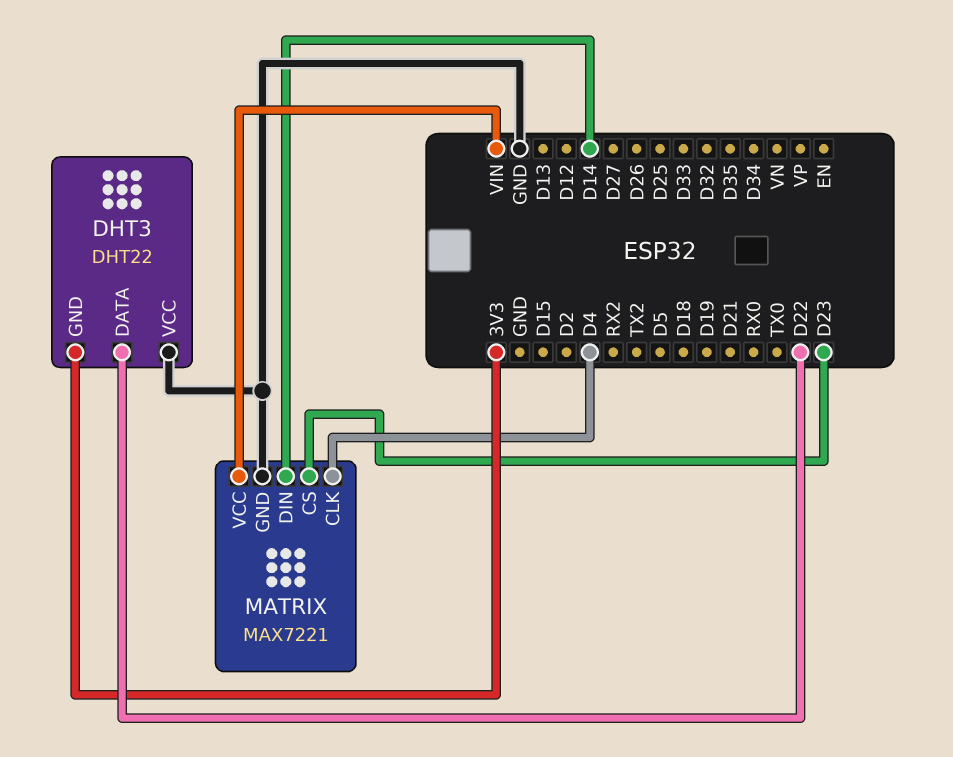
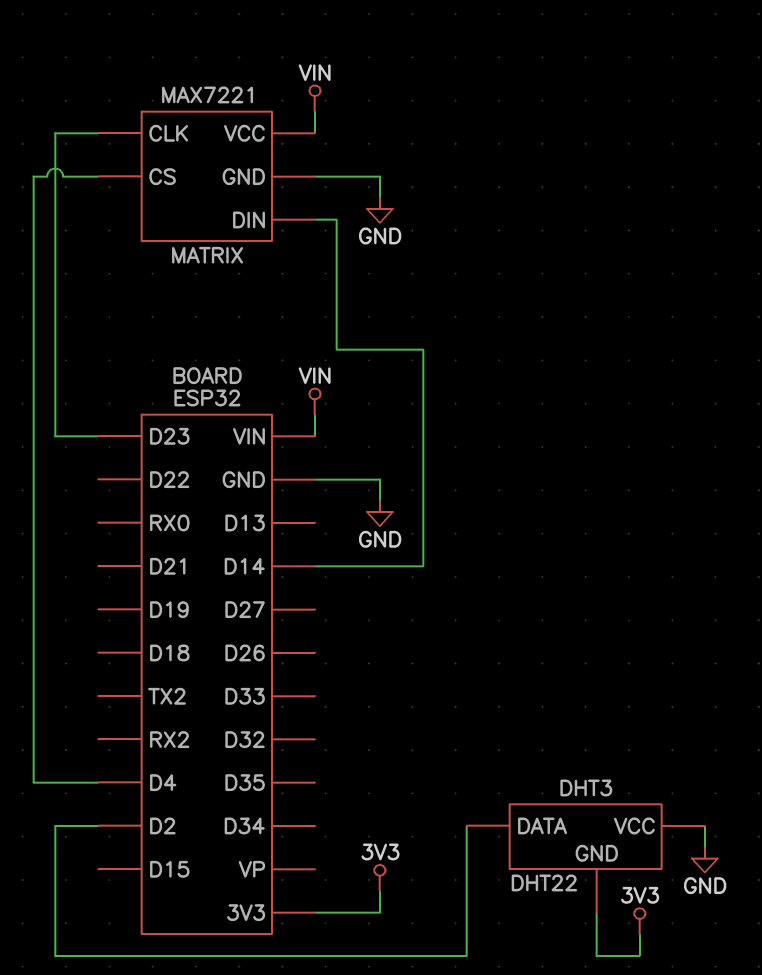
DHT3 pin DATA: D22 -> D2
MATRIX pin CLK: D4 -> D23
MATRIX pin CS: D23 -> D4

